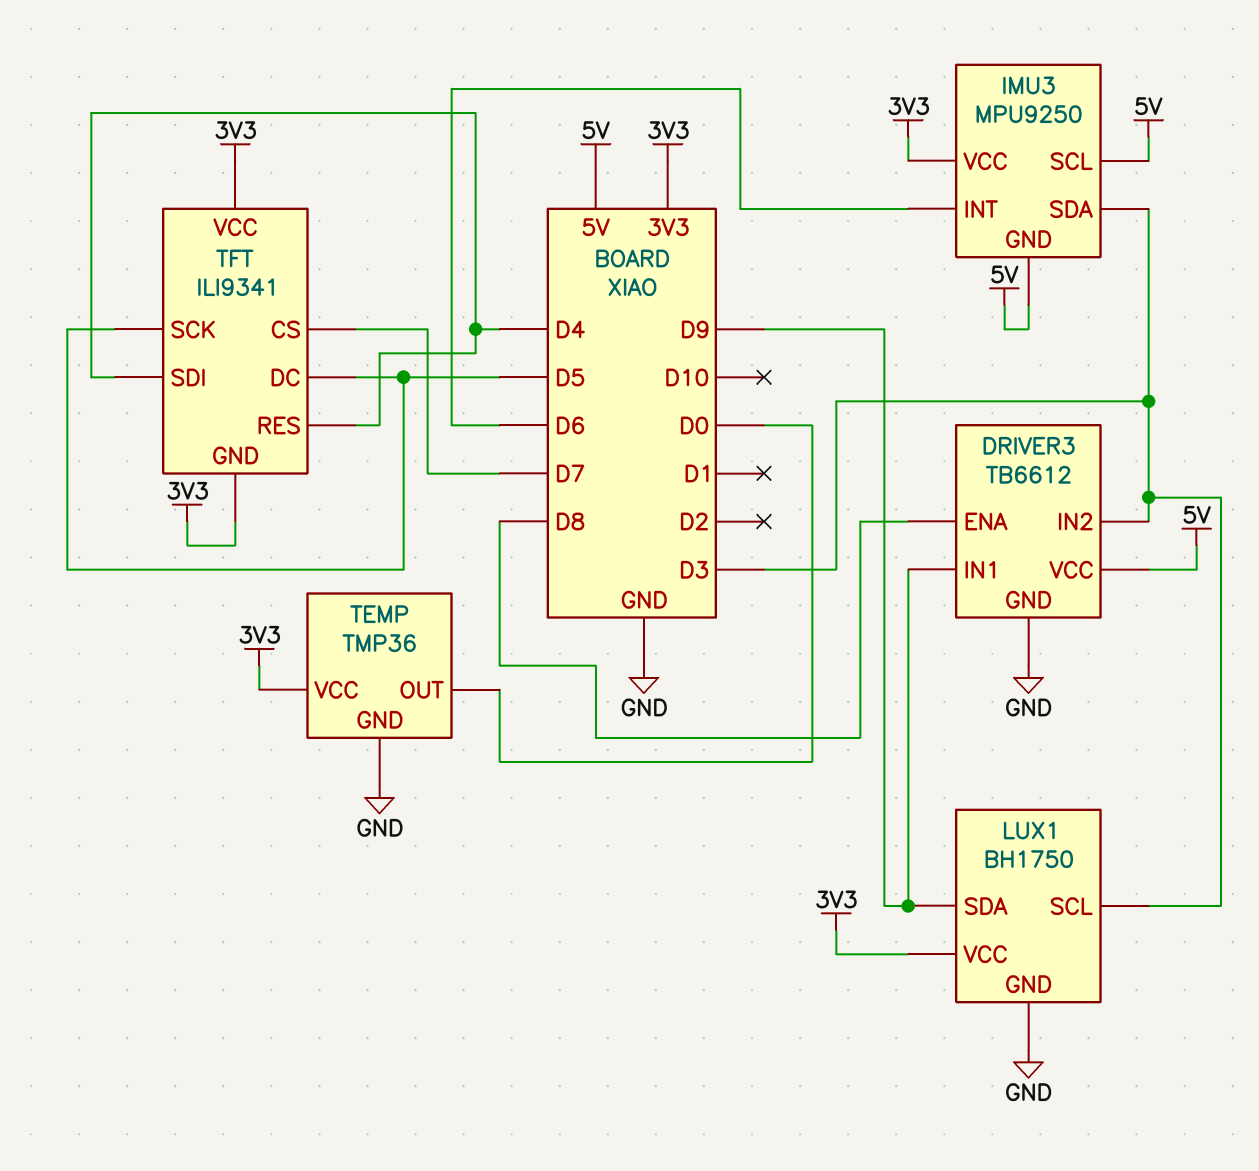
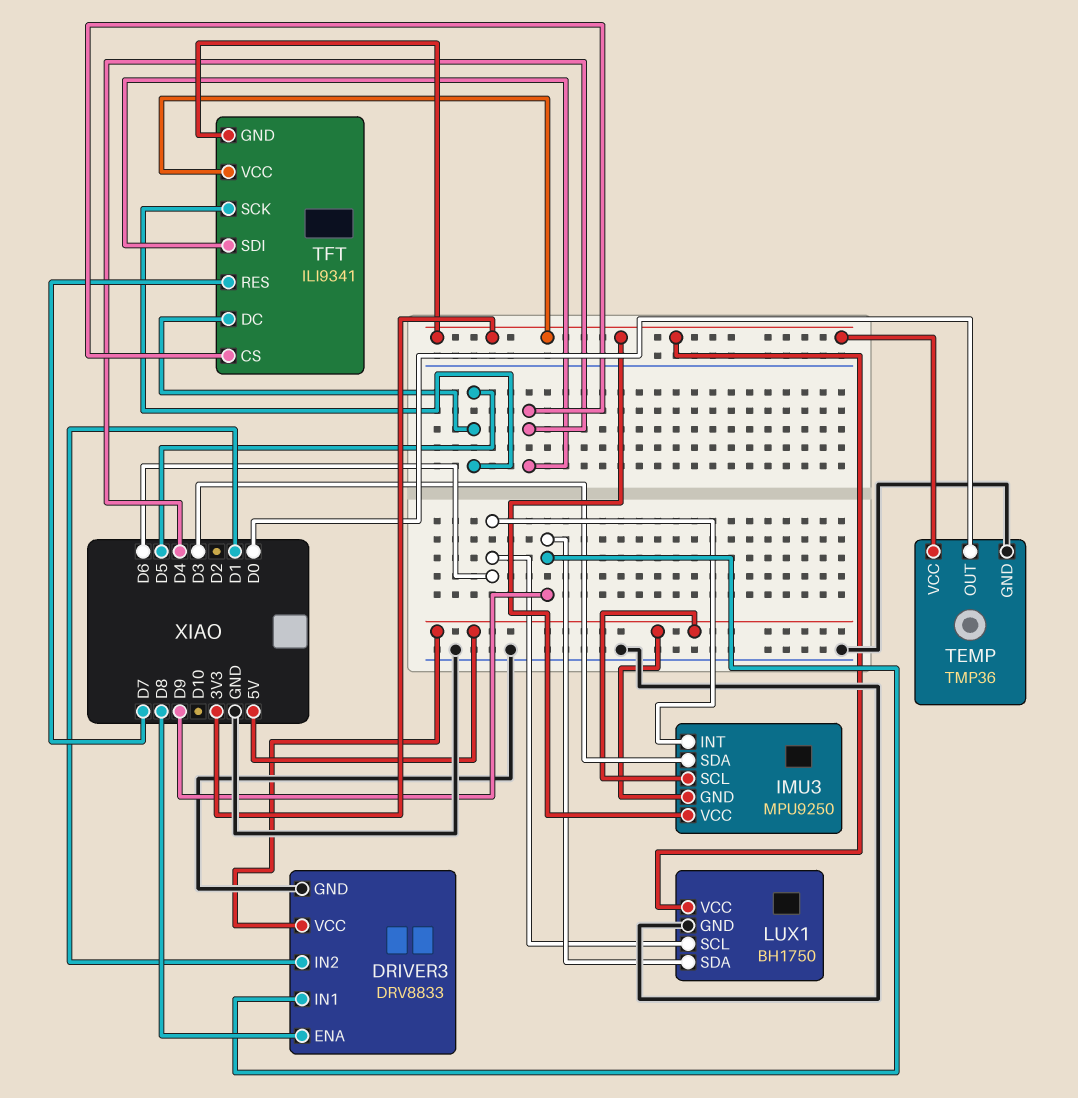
DRIVER3: TB6612 -> DRV8833
DRIVER3 pin IN2: D3 -> D1
LUX1 pin SCL: D3 -> D6
TFT pin CS: D7 -> D4
TFT pin RES: D4 -> D7

